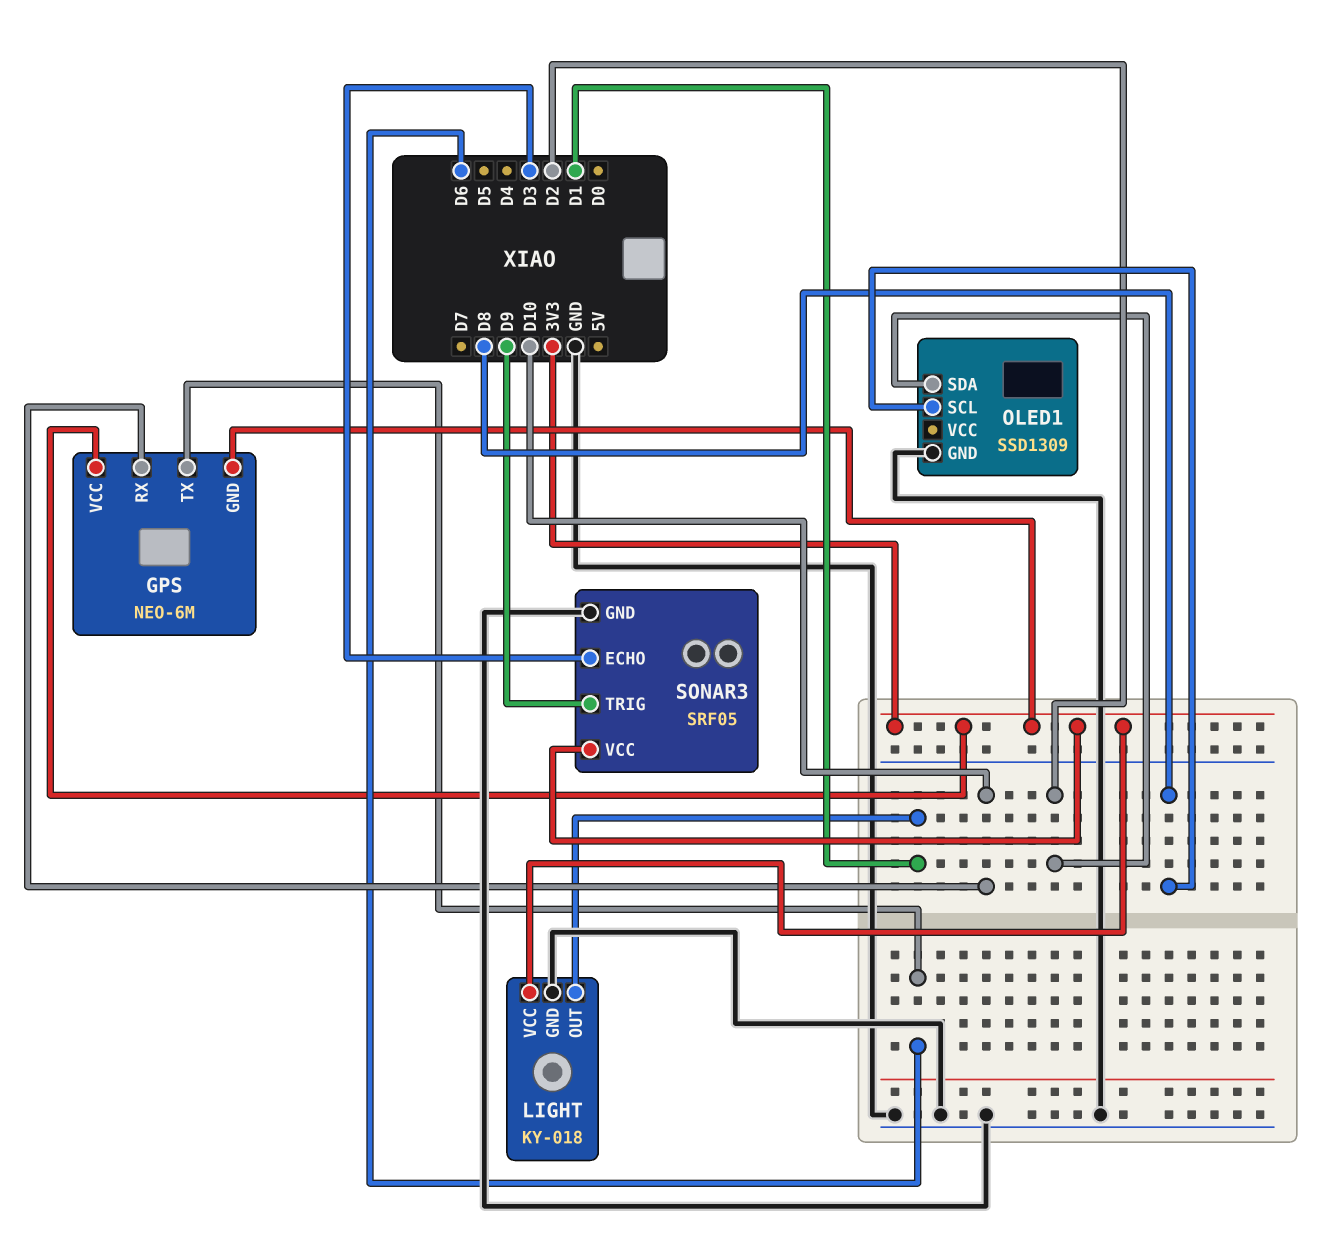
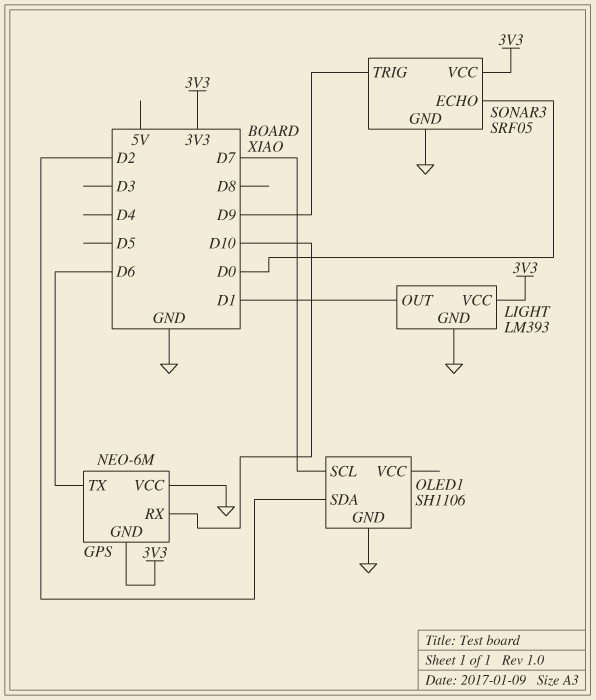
GPS pin VCC: 3V3 -> GND
LIGHT: KY-018 -> LM393
OLED1: SSD1309 -> SH1106
OLED1 pin SCL: D8 -> D7
SONAR3 pin ECHO: D3 -> D0

